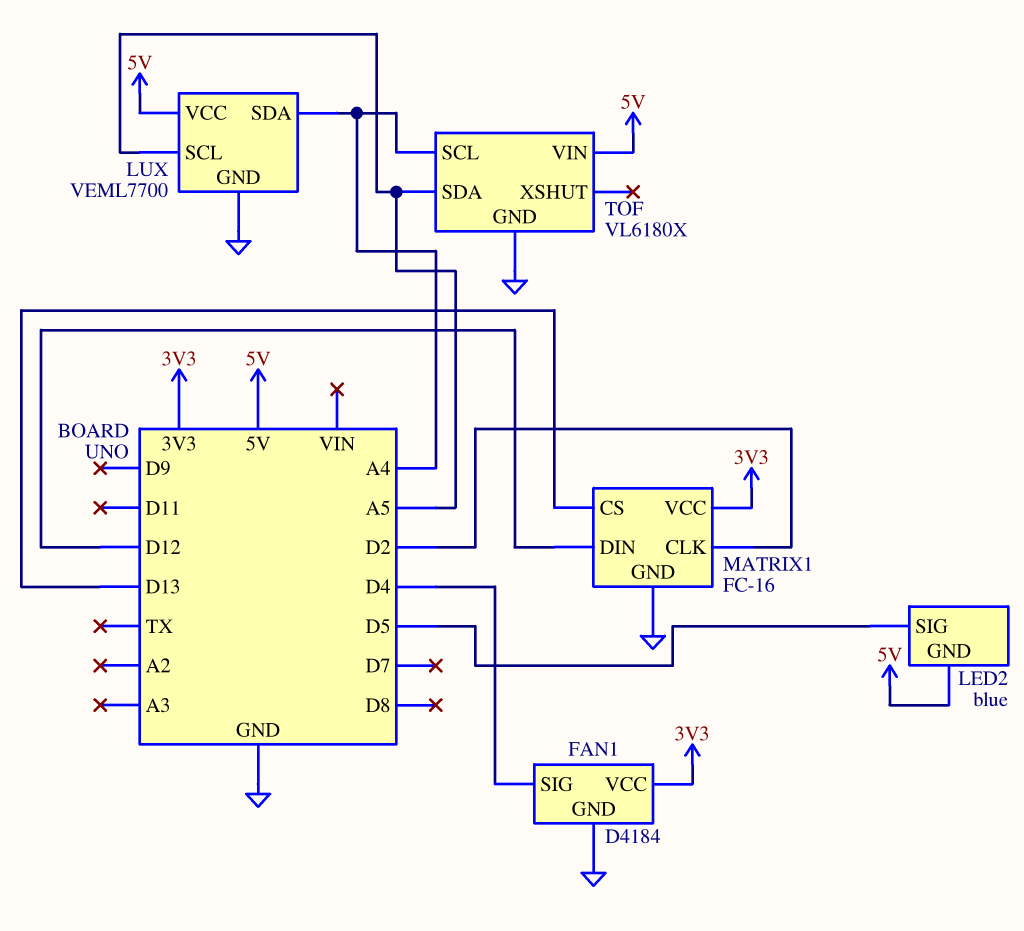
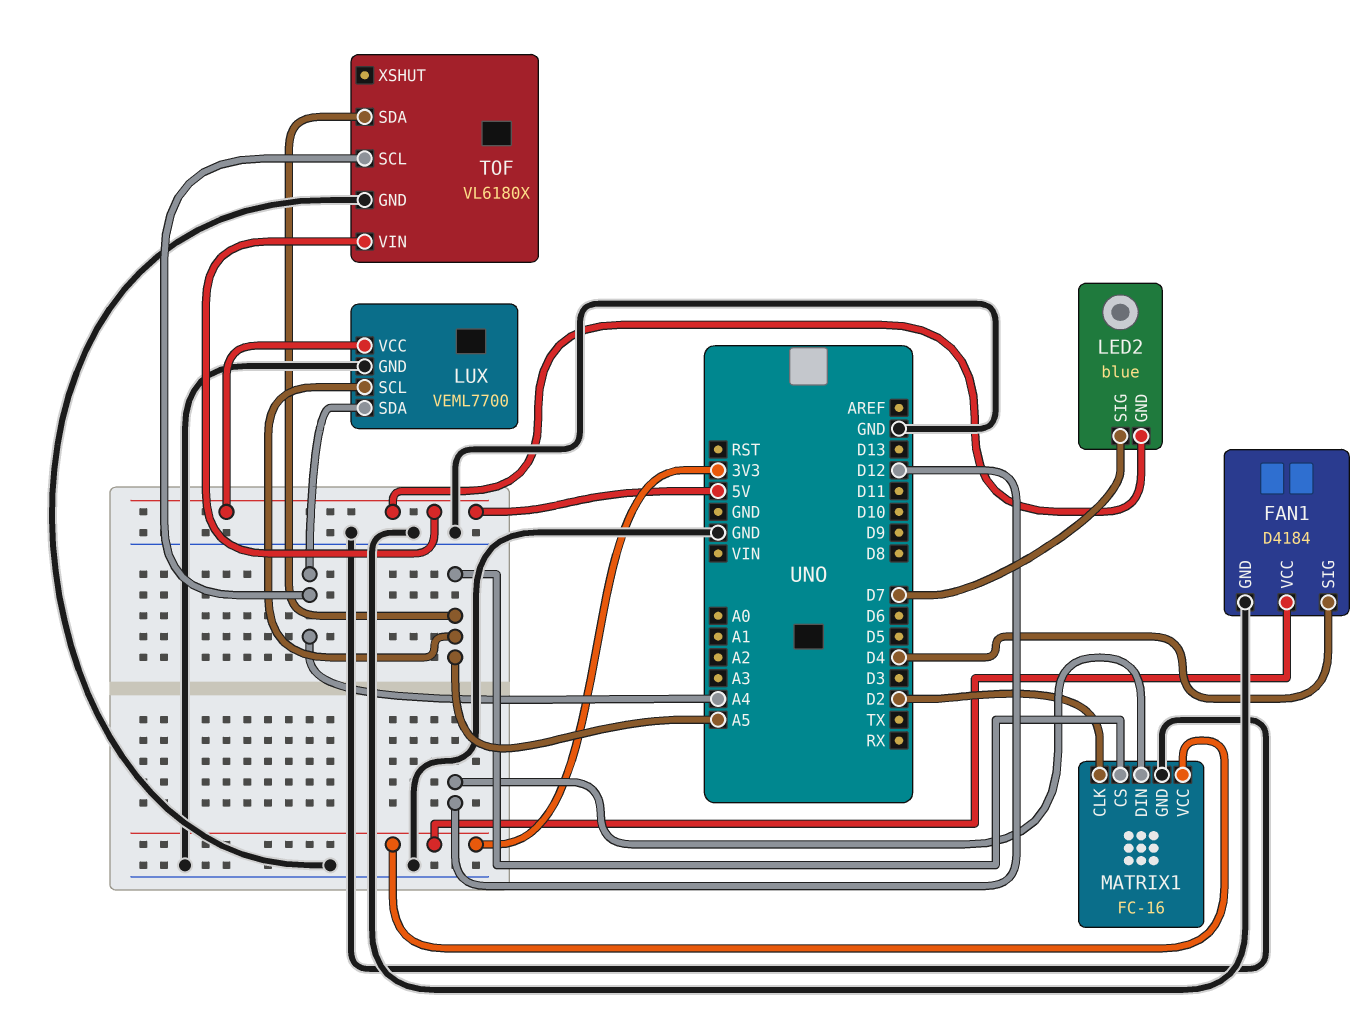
LED2 pin SIG: D5 -> D7
MATRIX1 pin CS: D13 -> A5

